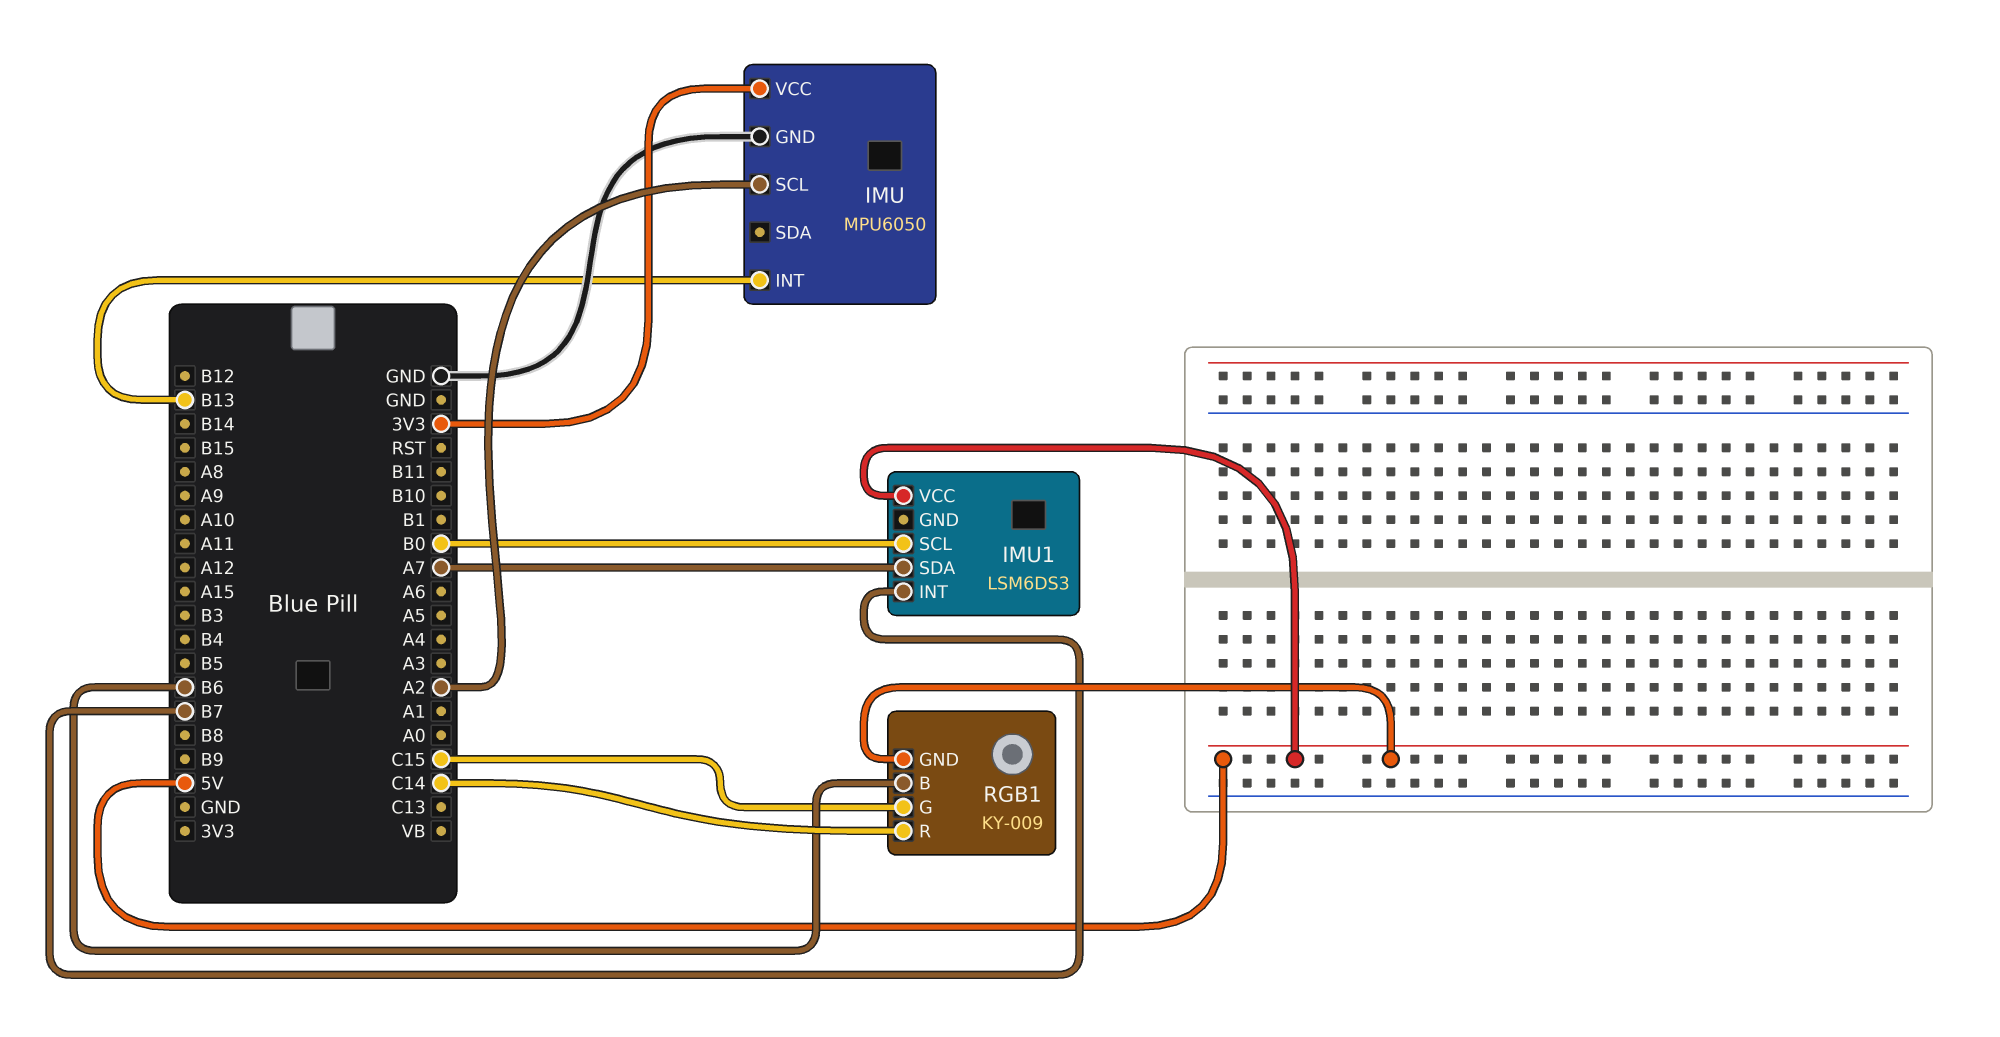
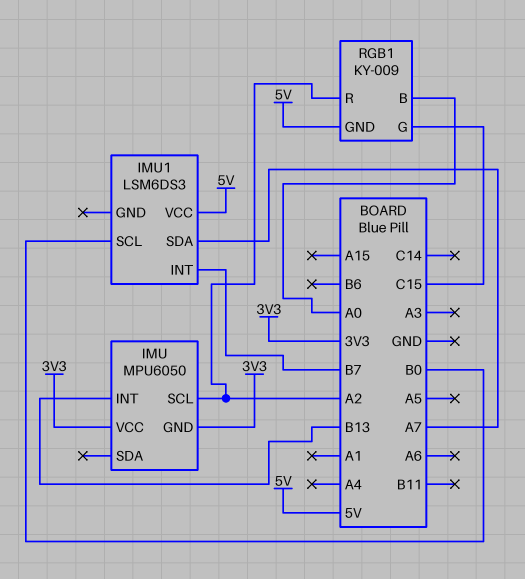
IMU pin GND: GND -> 3V3
RGB1 pin B: B6 -> A0
RGB1 pin R: C14 -> A2

